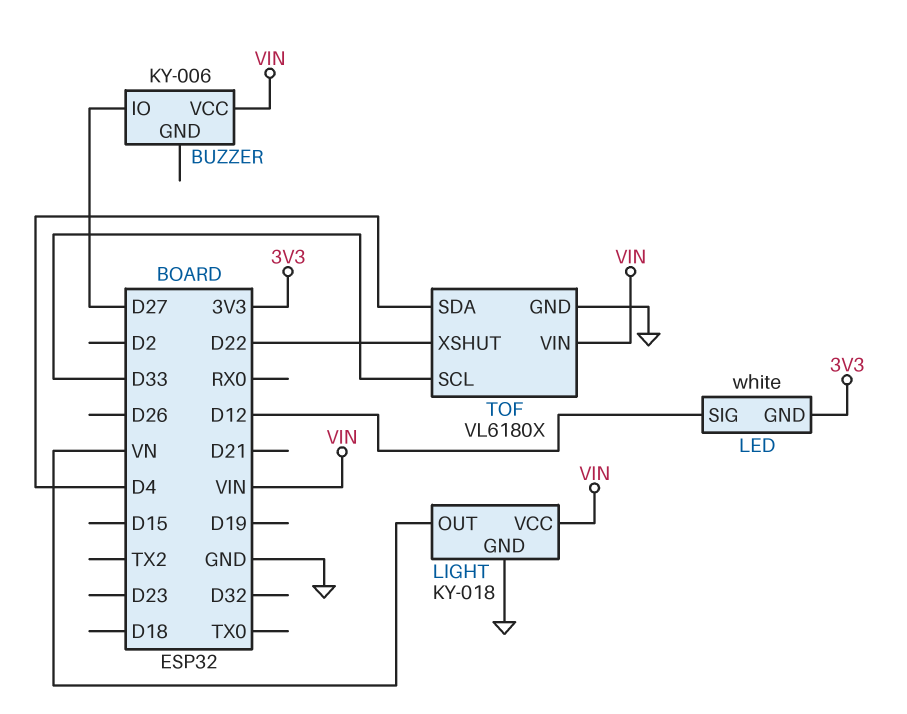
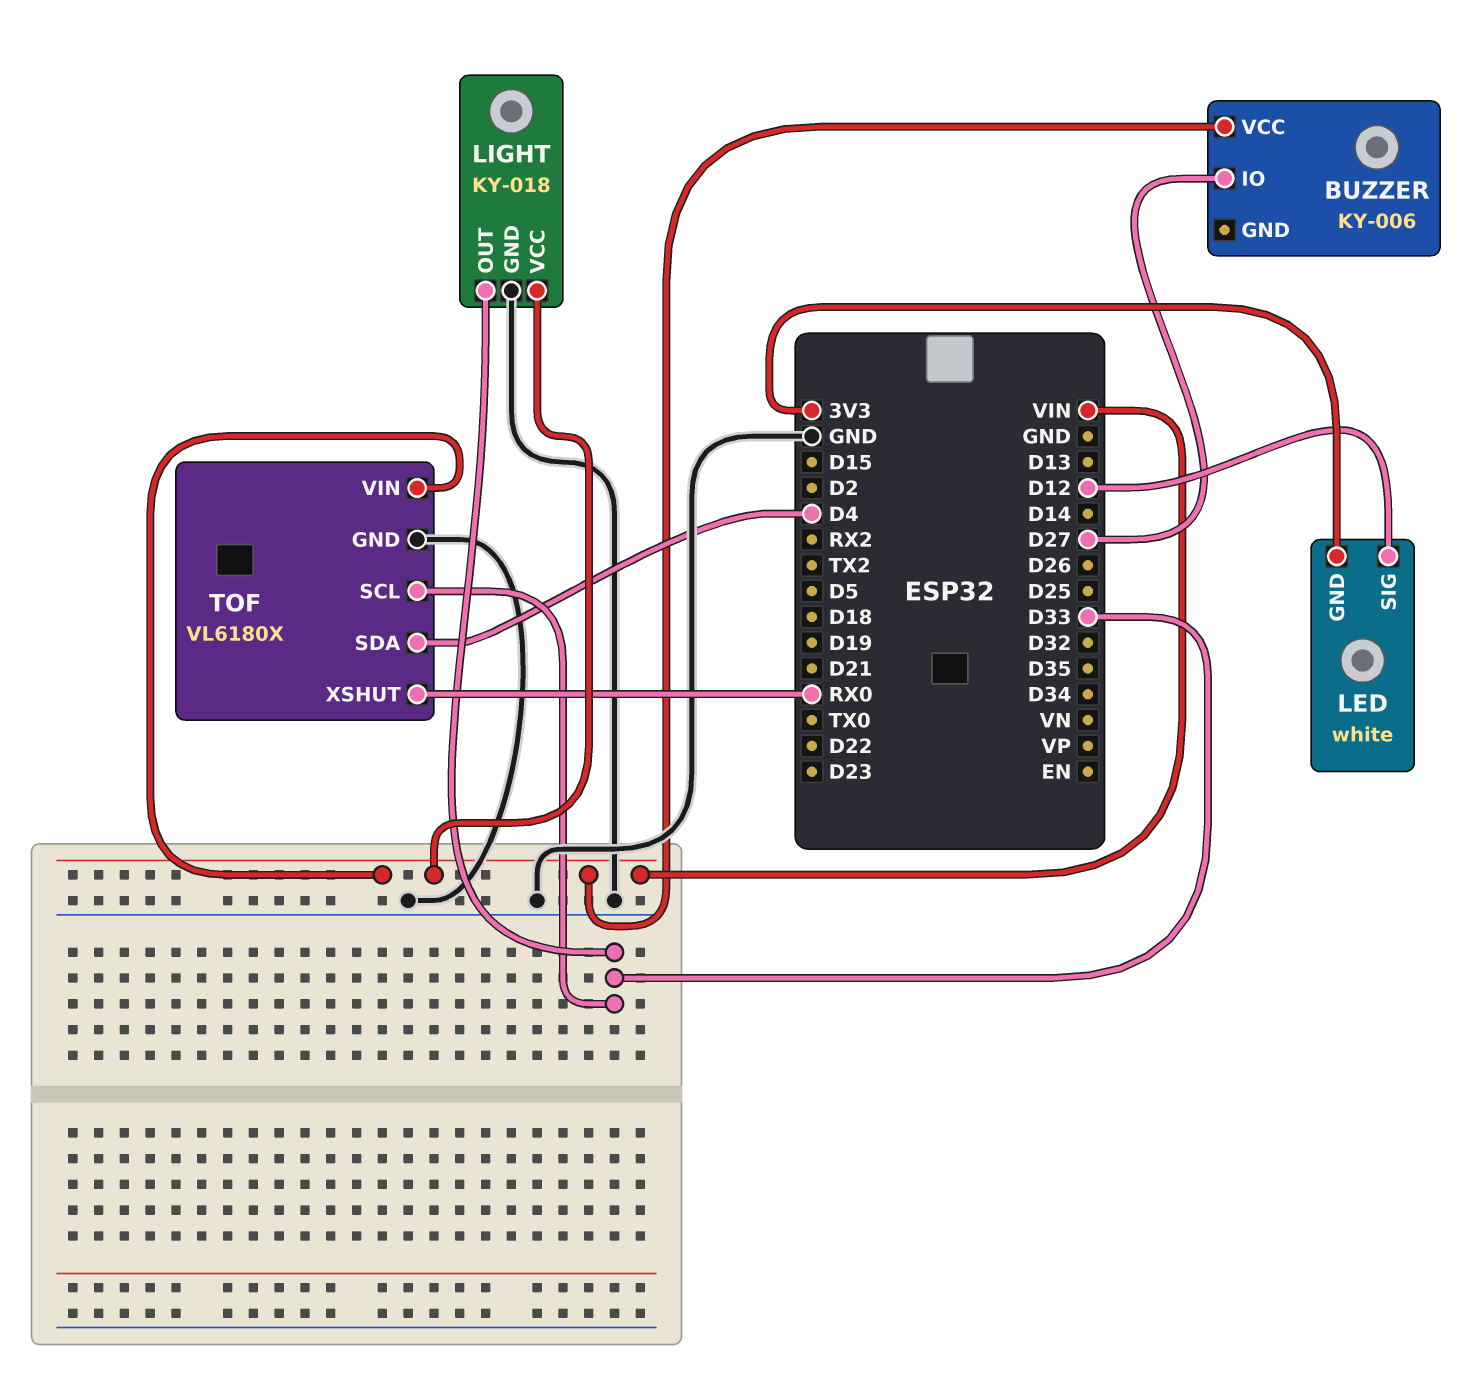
LIGHT pin OUT: VN -> D33
TOF pin XSHUT: D22 -> RX0

